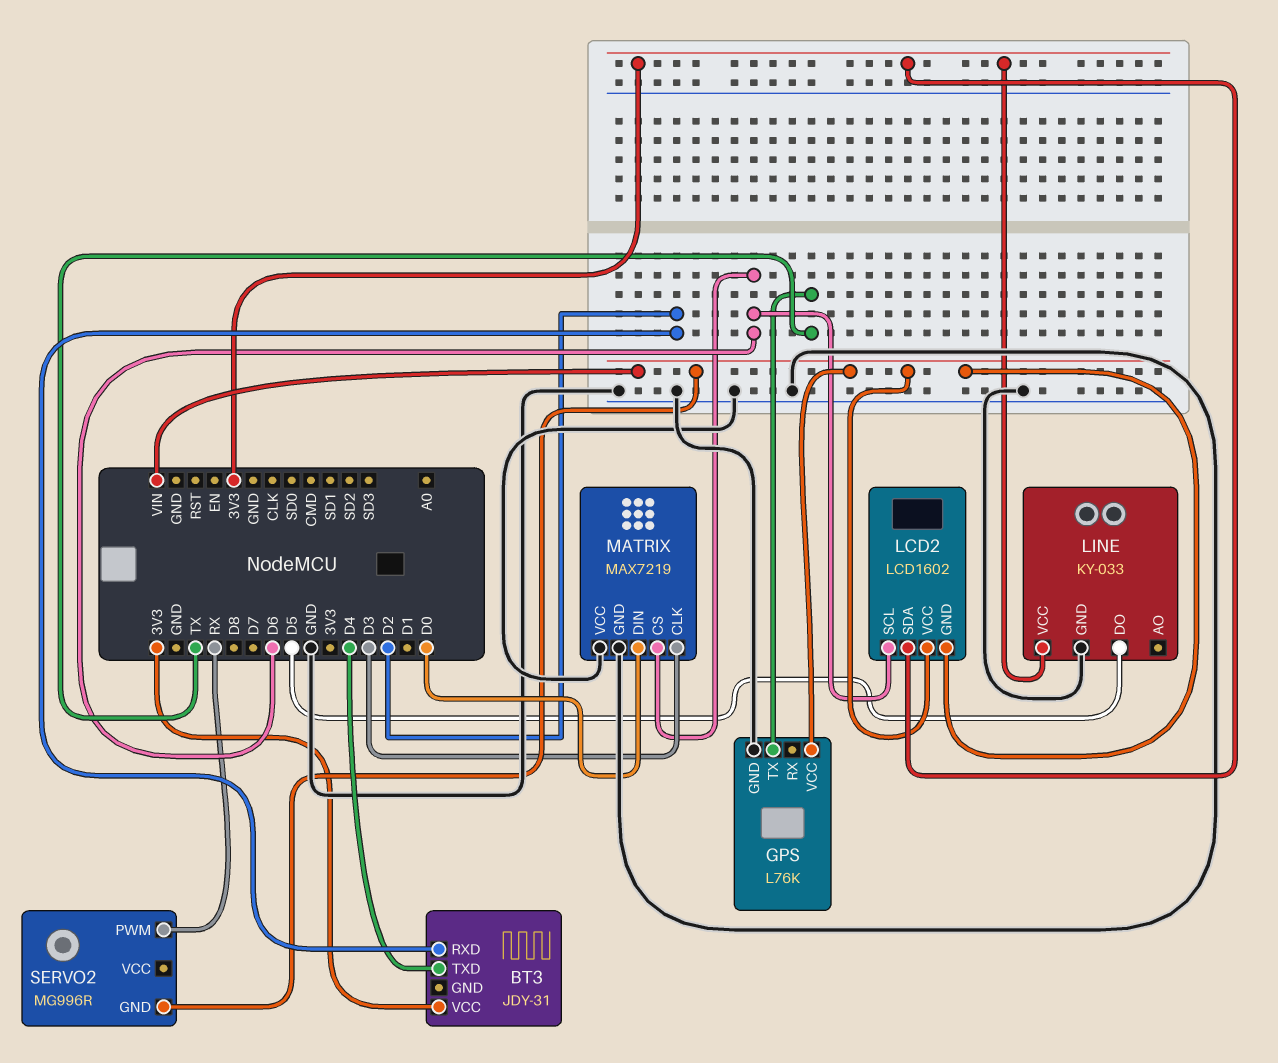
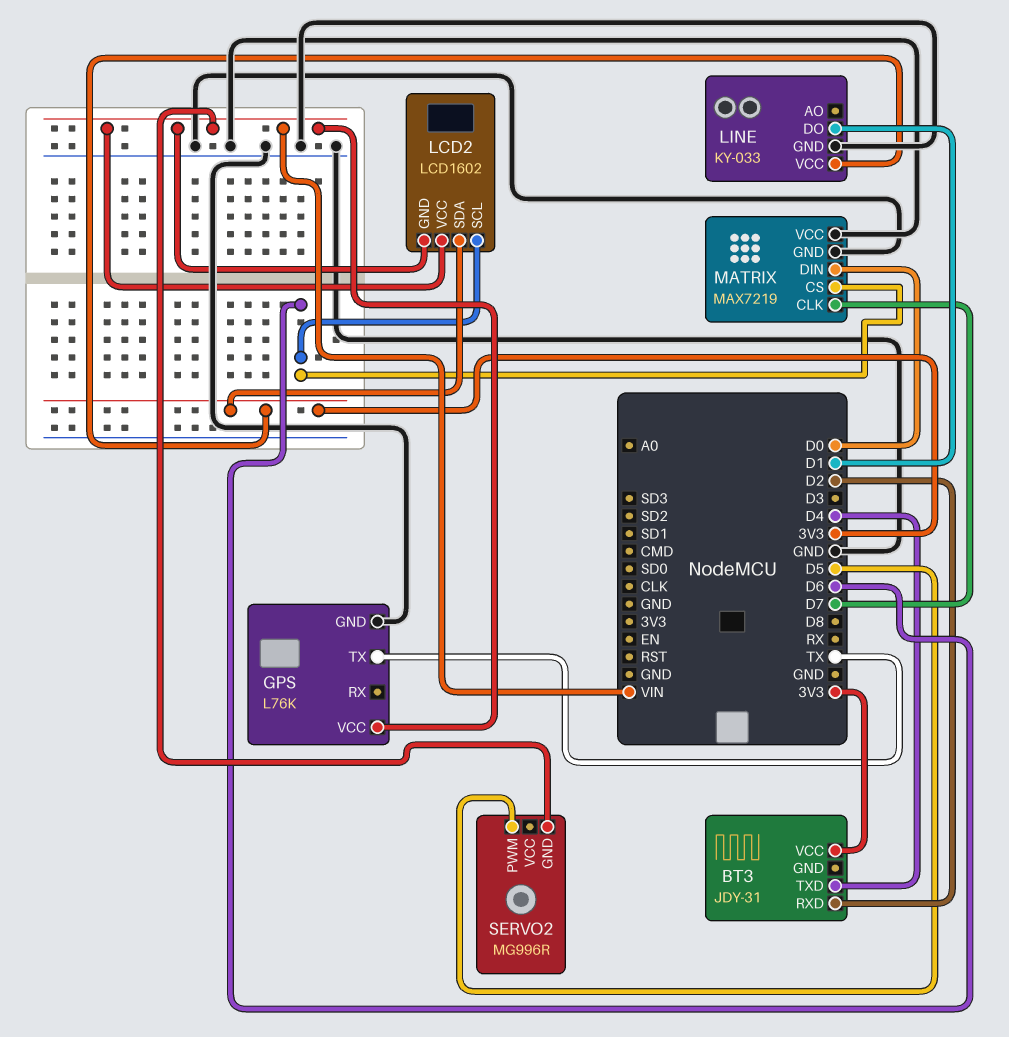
LINE pin DO: D5 -> D1
MATRIX pin CLK: D3 -> D7
SERVO2 pin PWM: RX -> D5

